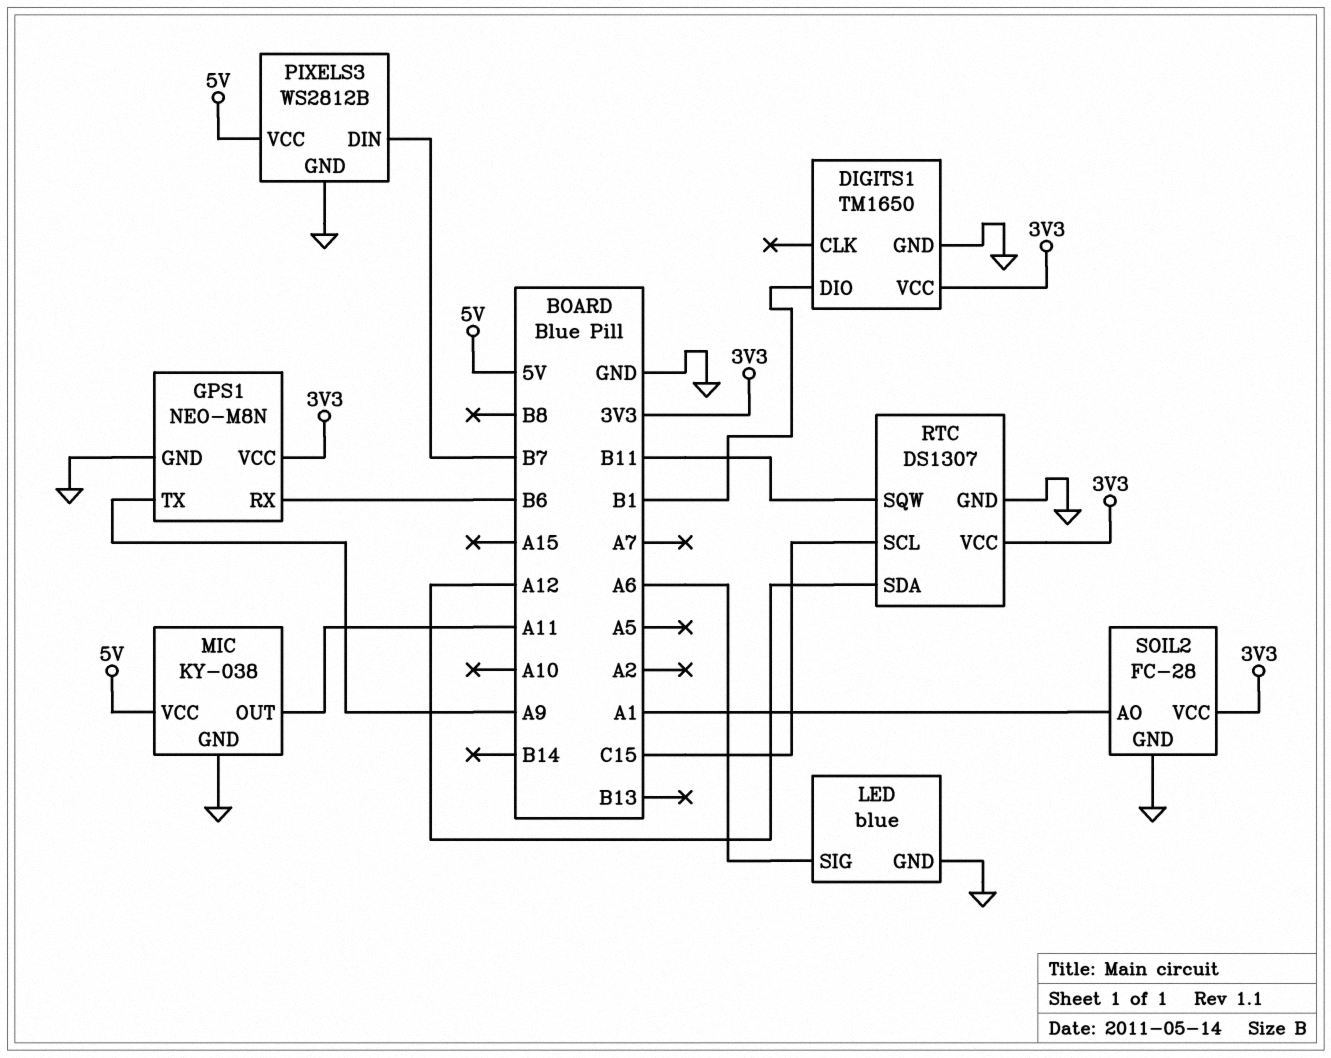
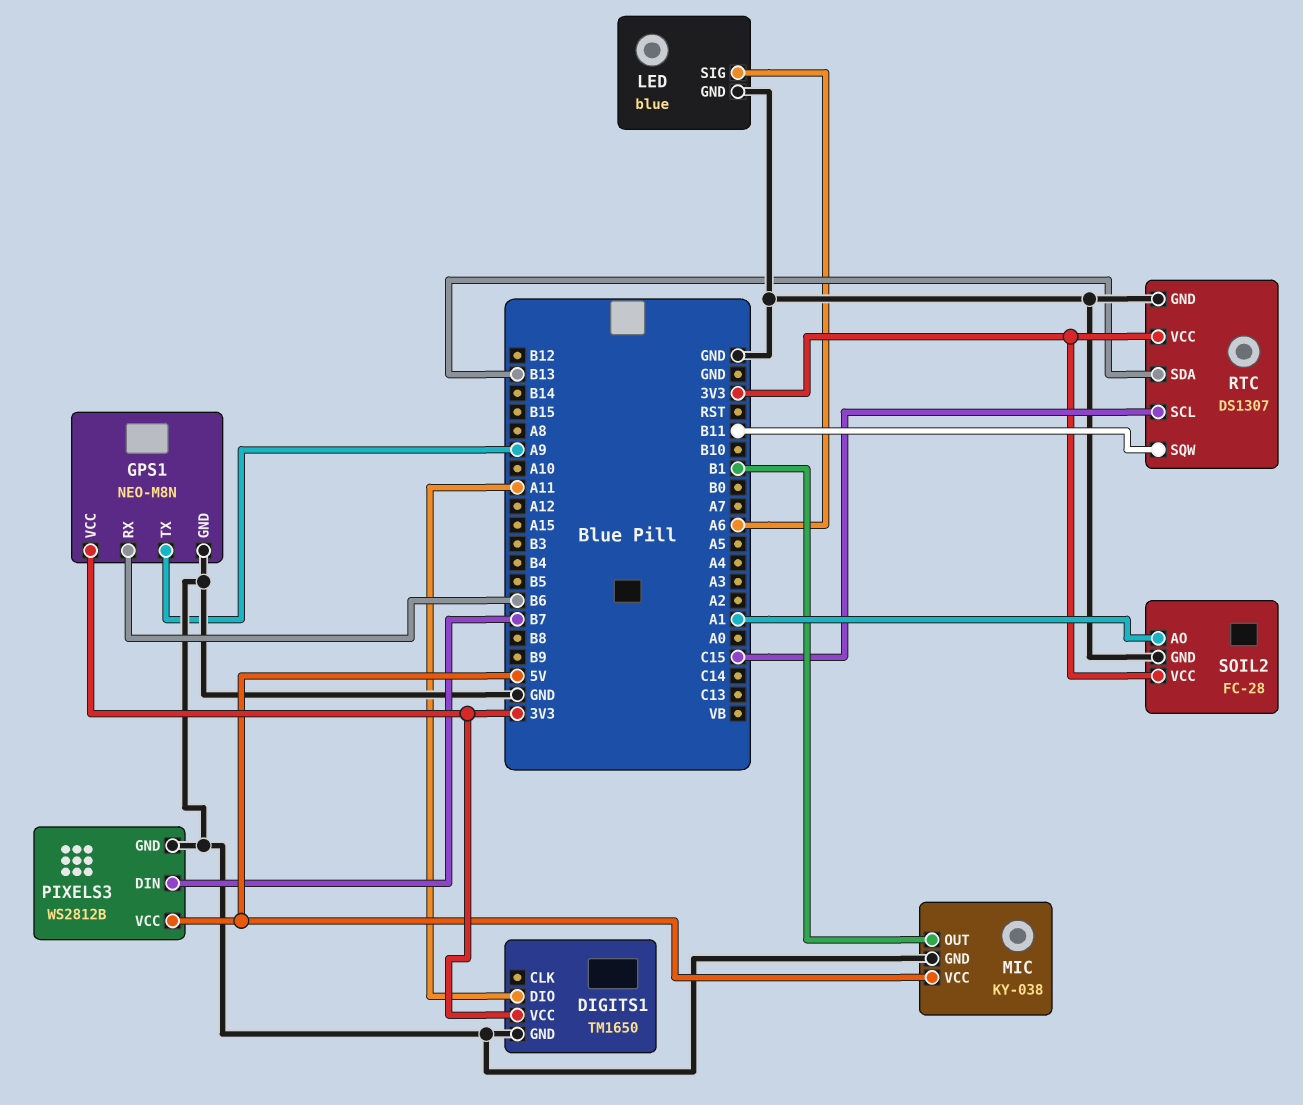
DIGITS1 pin DIO: B1 -> A11
MIC pin OUT: A11 -> B1
RTC pin SDA: A12 -> B13

